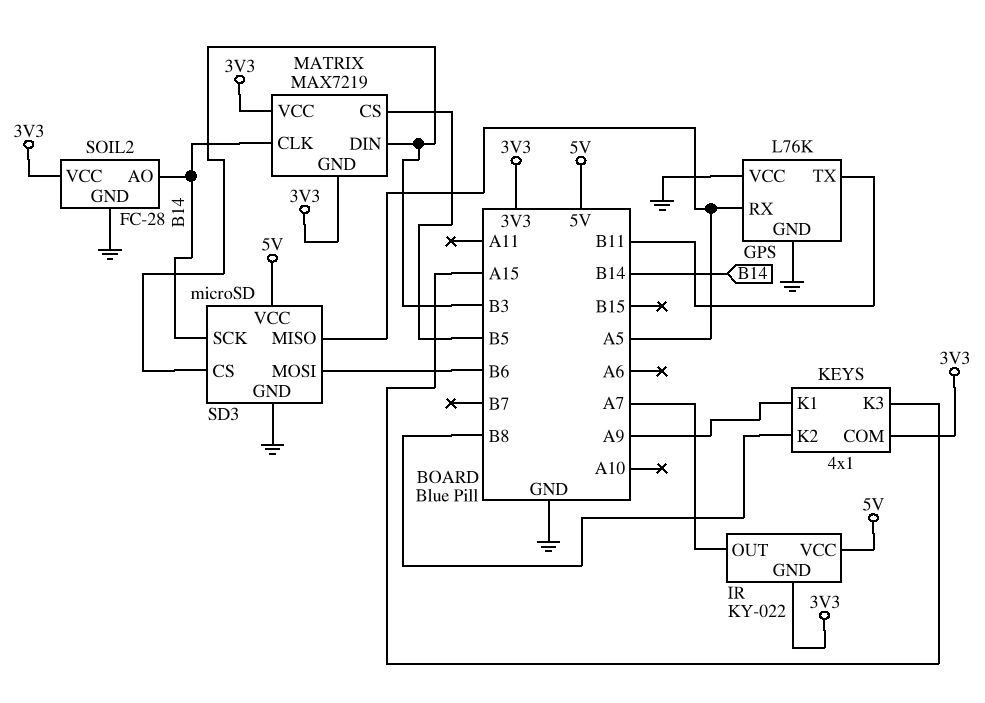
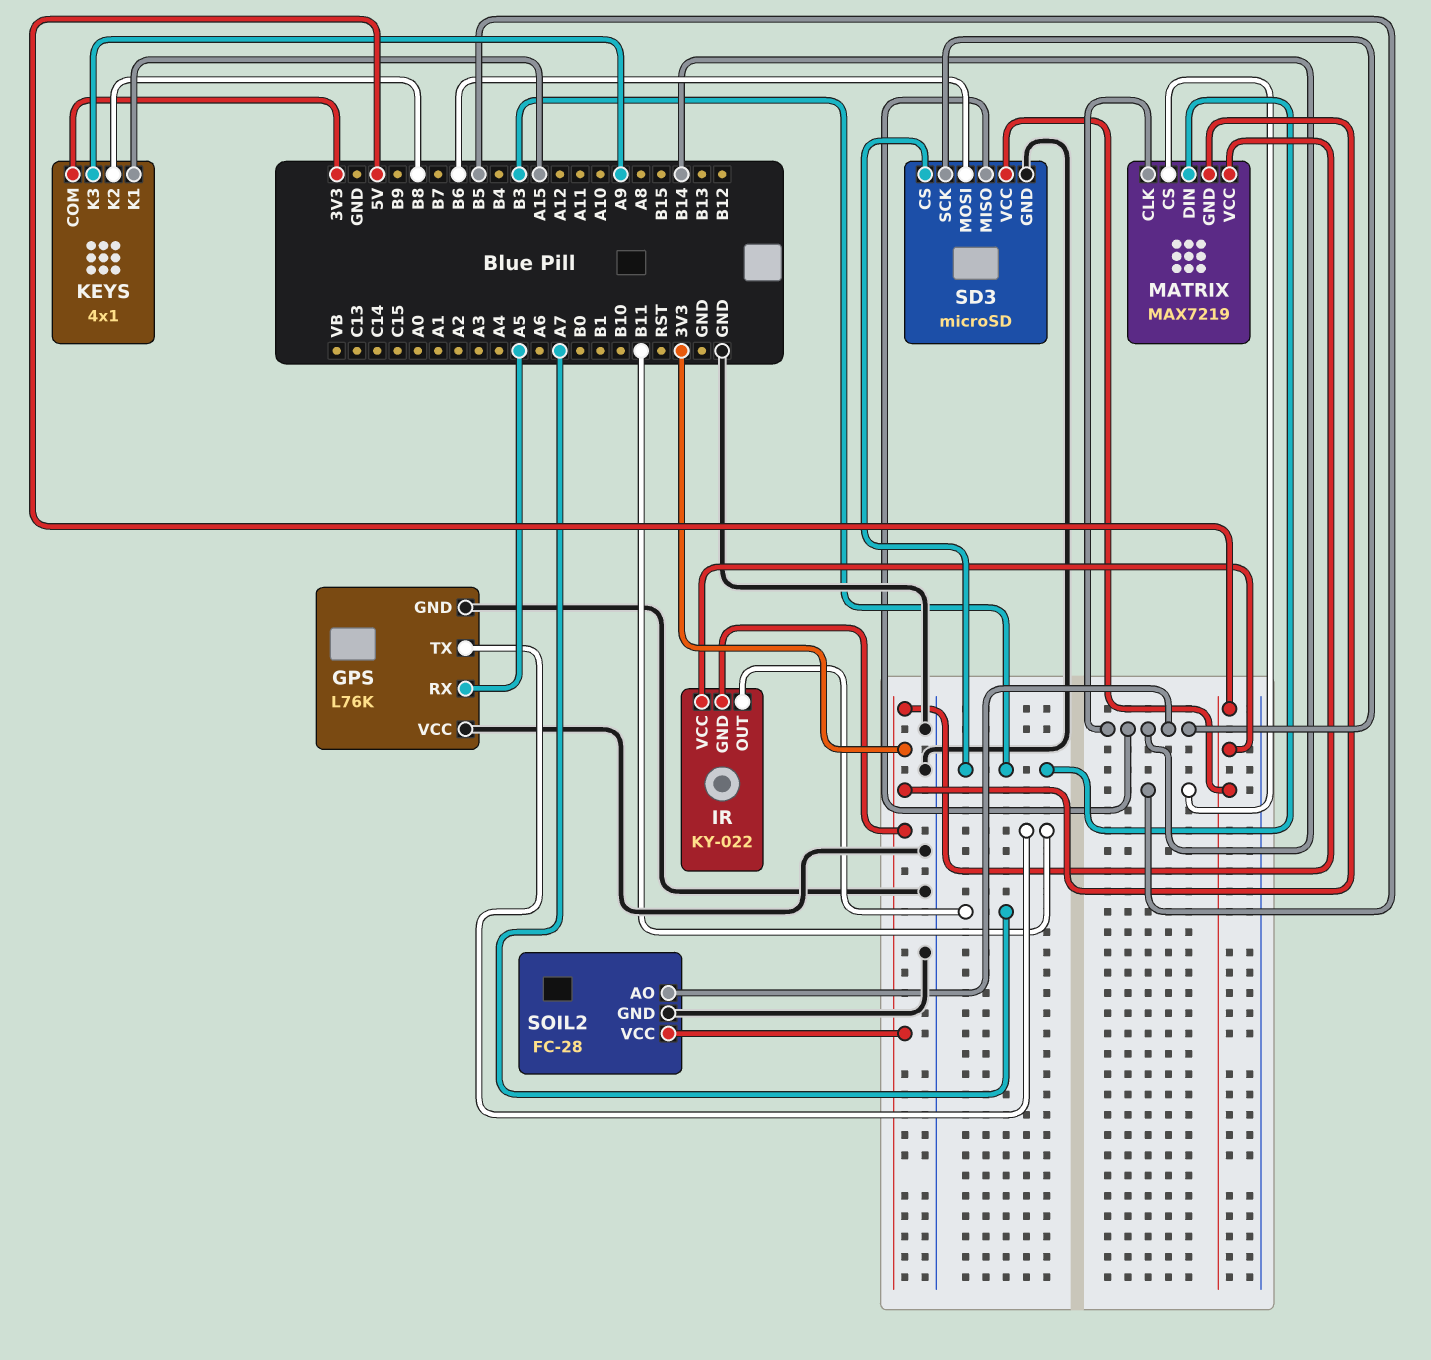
KEYS pin K1: A9 -> A15
KEYS pin K3: A15 -> A9
SD3 pin MISO: A5 -> B14

